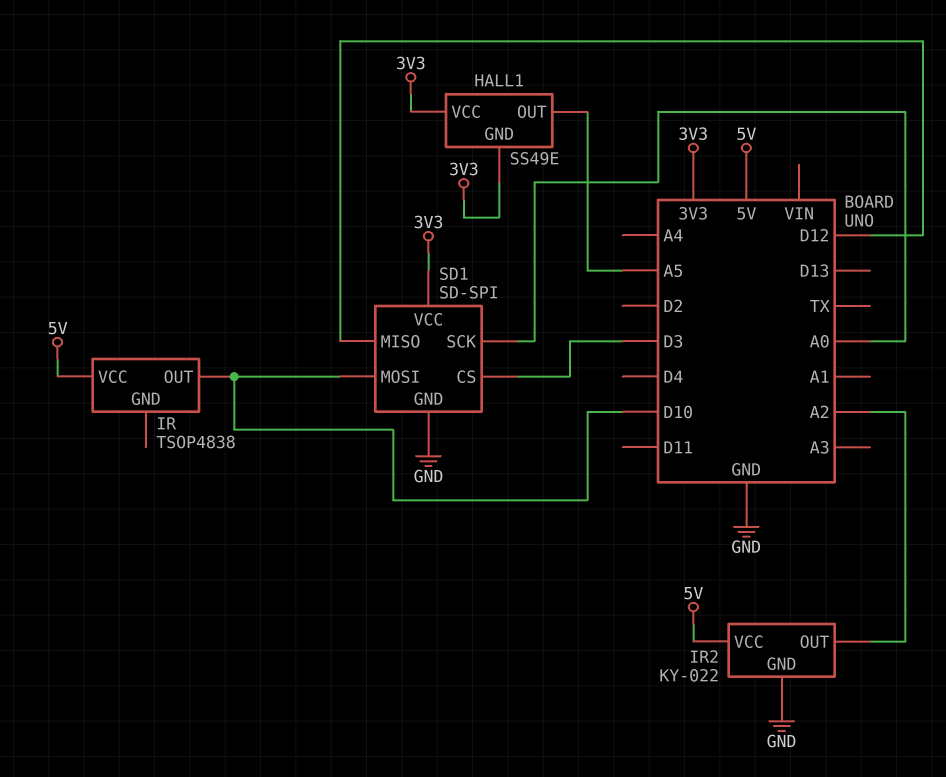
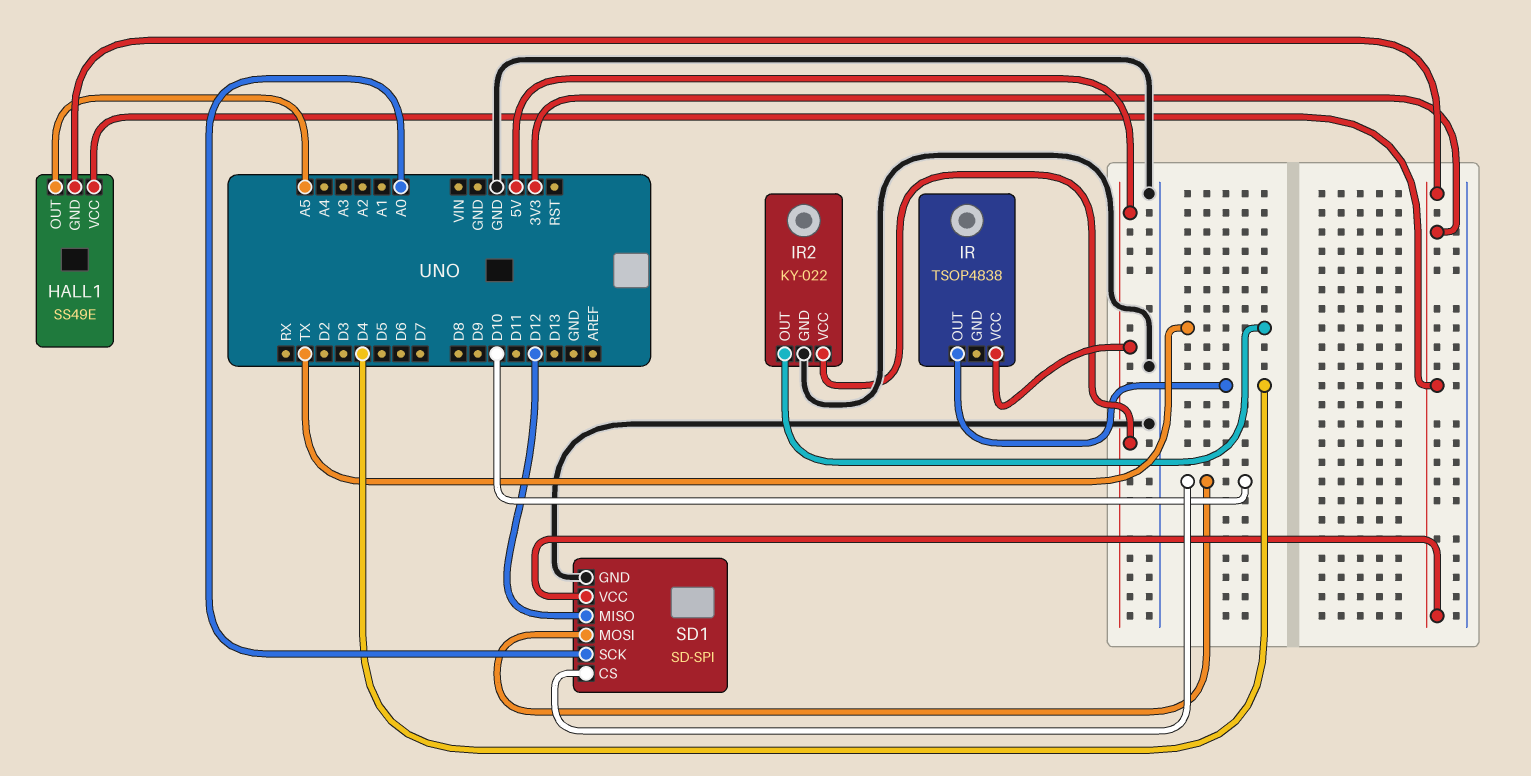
IR pin OUT: D10 -> D4
IR2 pin OUT: A2 -> TX
SD1 pin CS: D3 -> D10

